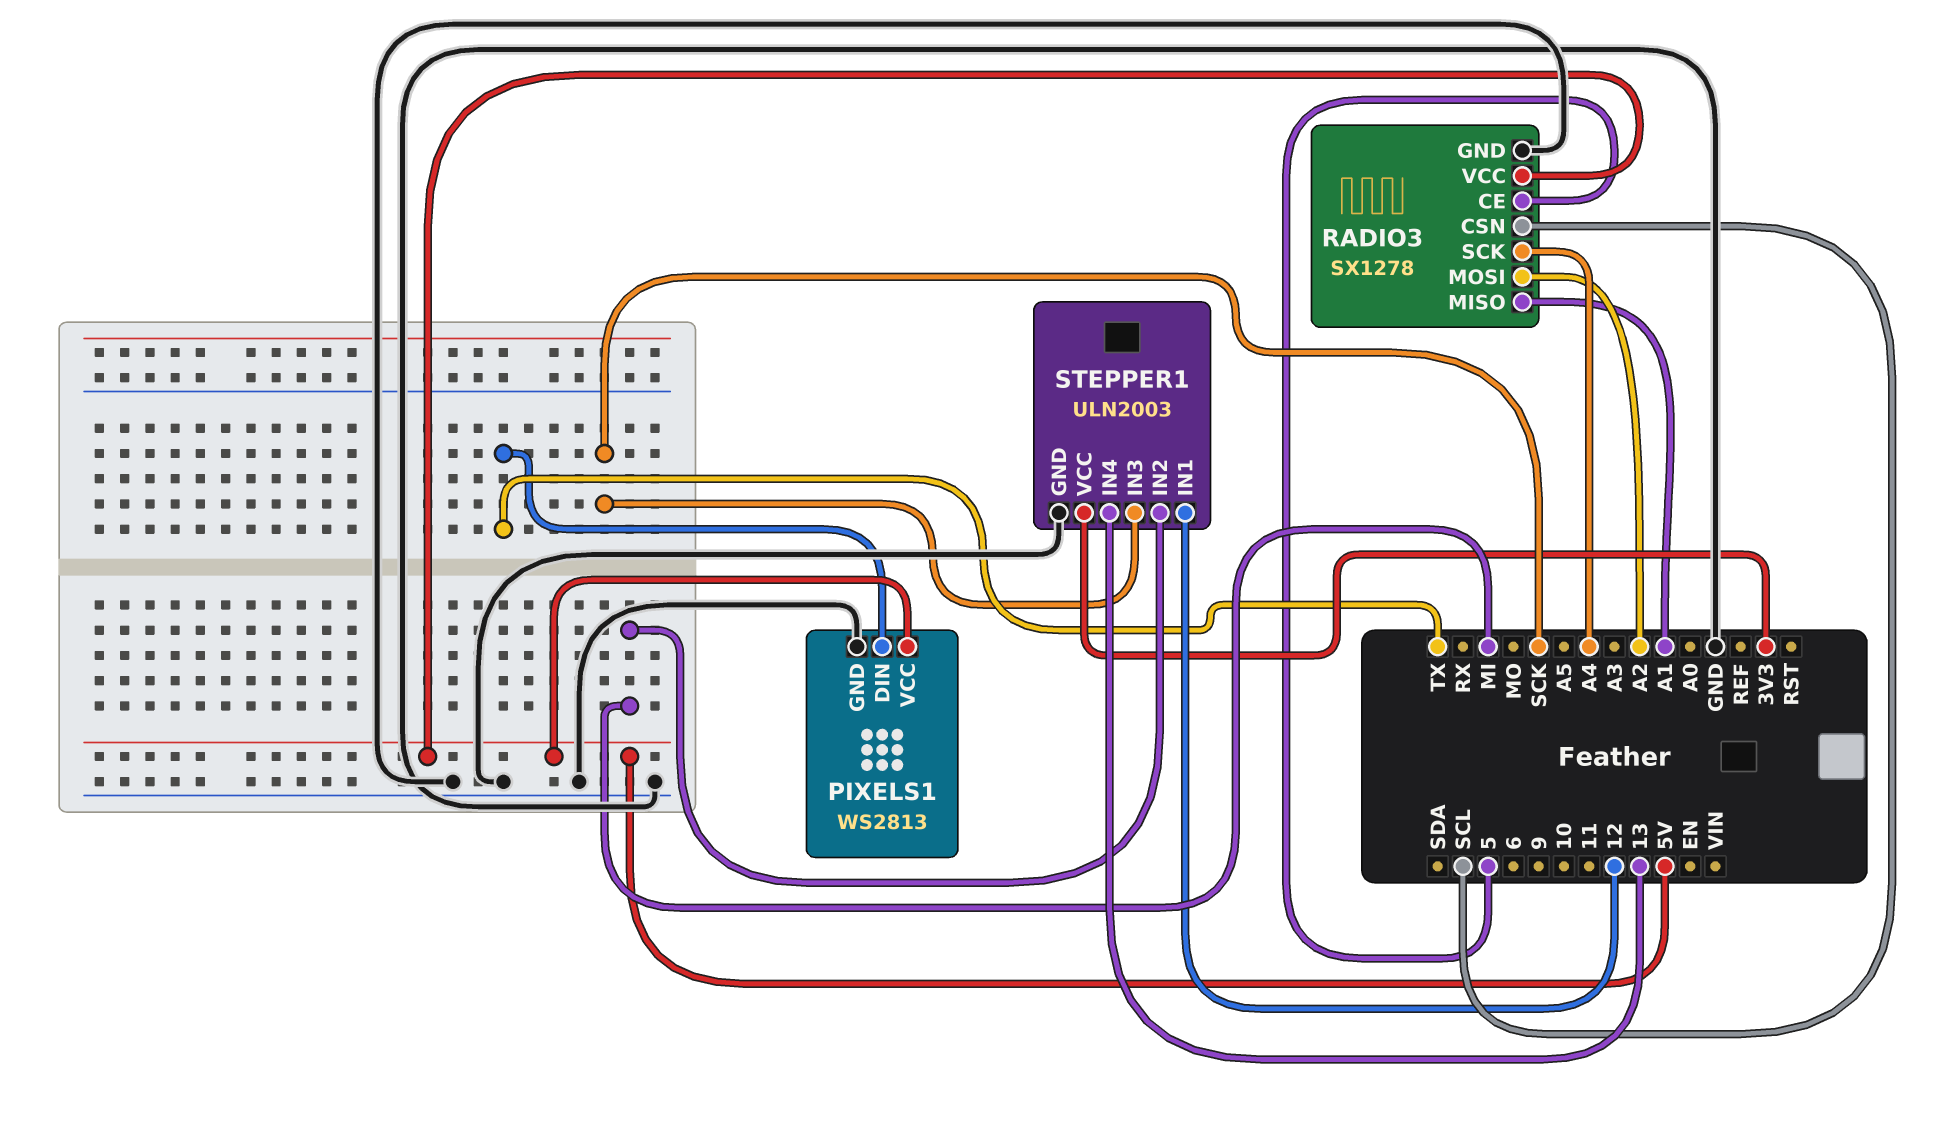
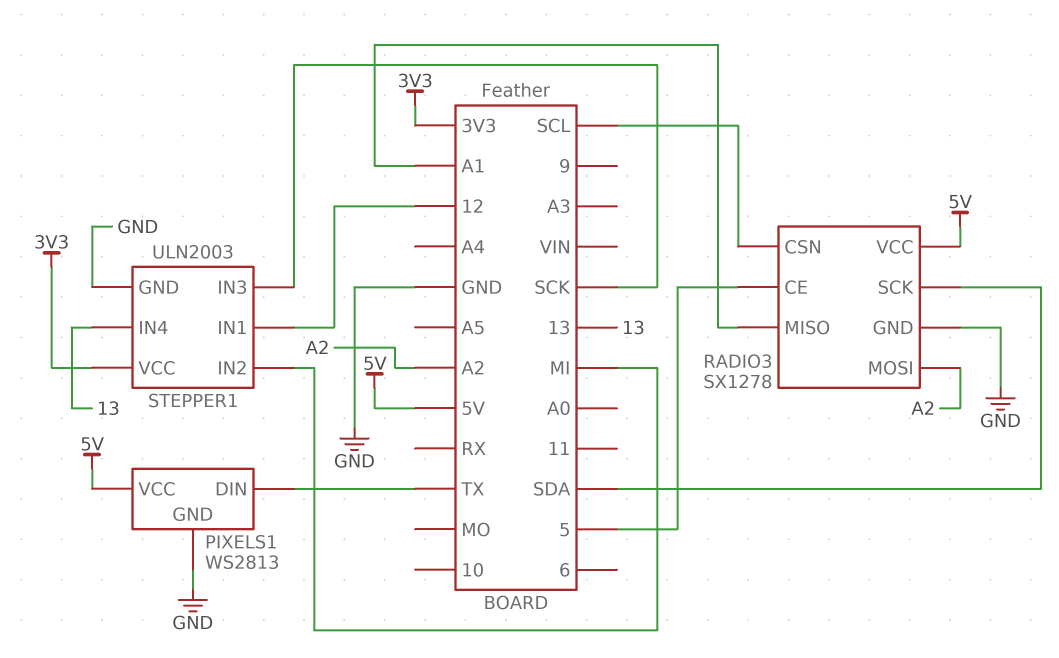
RADIO3 pin SCK: A4 -> SDA

